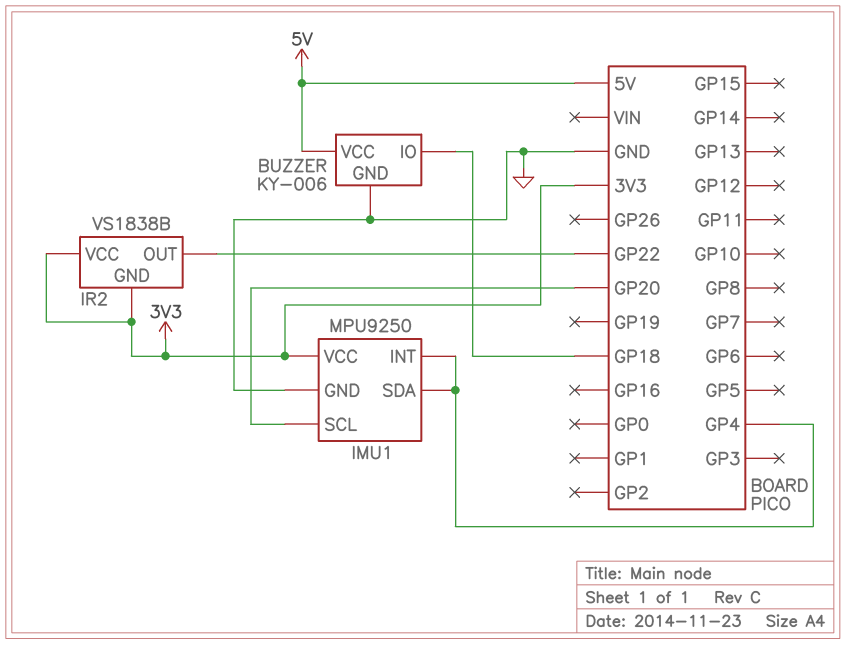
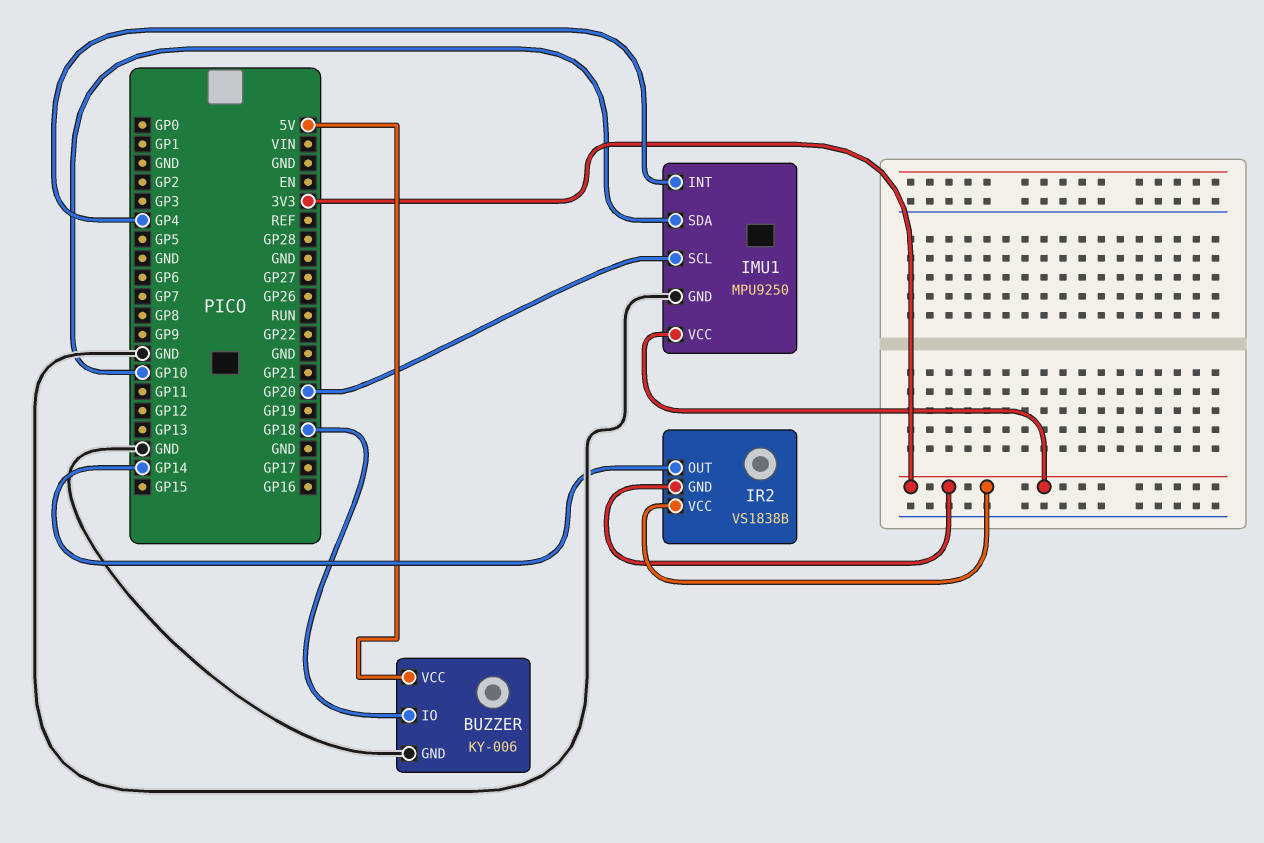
IMU1 pin SDA: GP4 -> GP10
IR2 pin OUT: GP22 -> GP14

